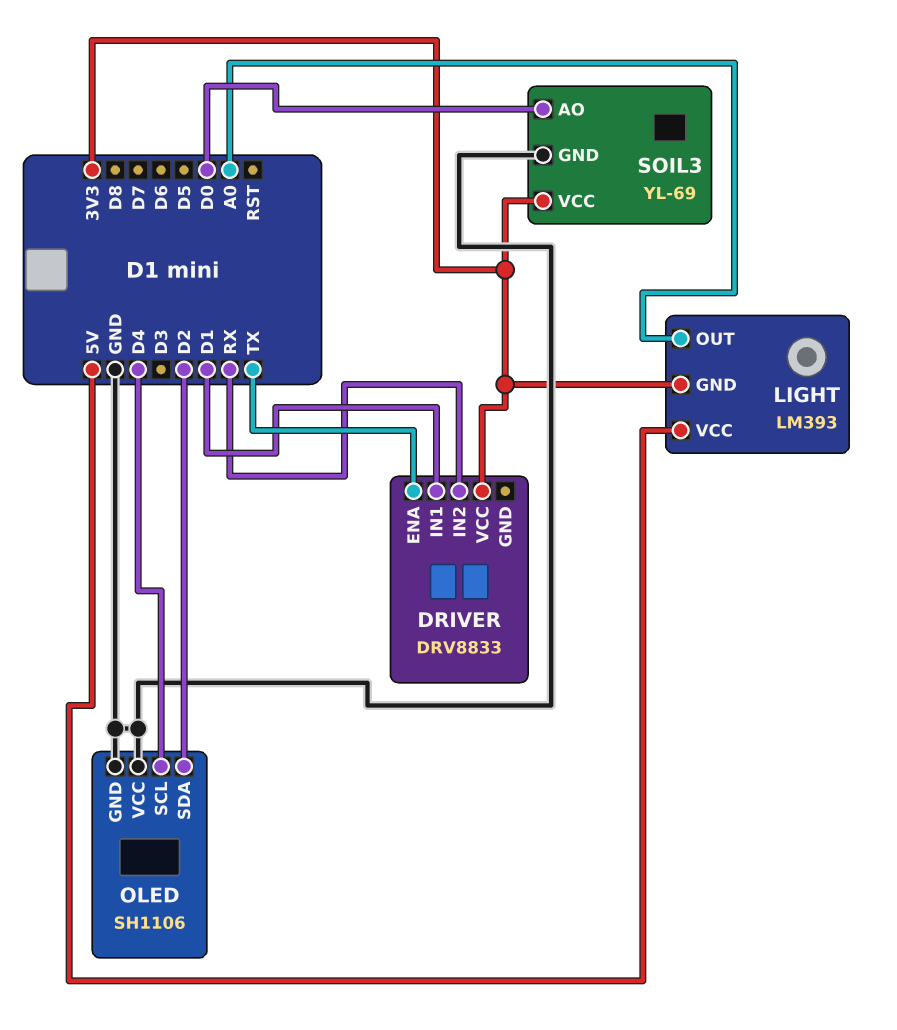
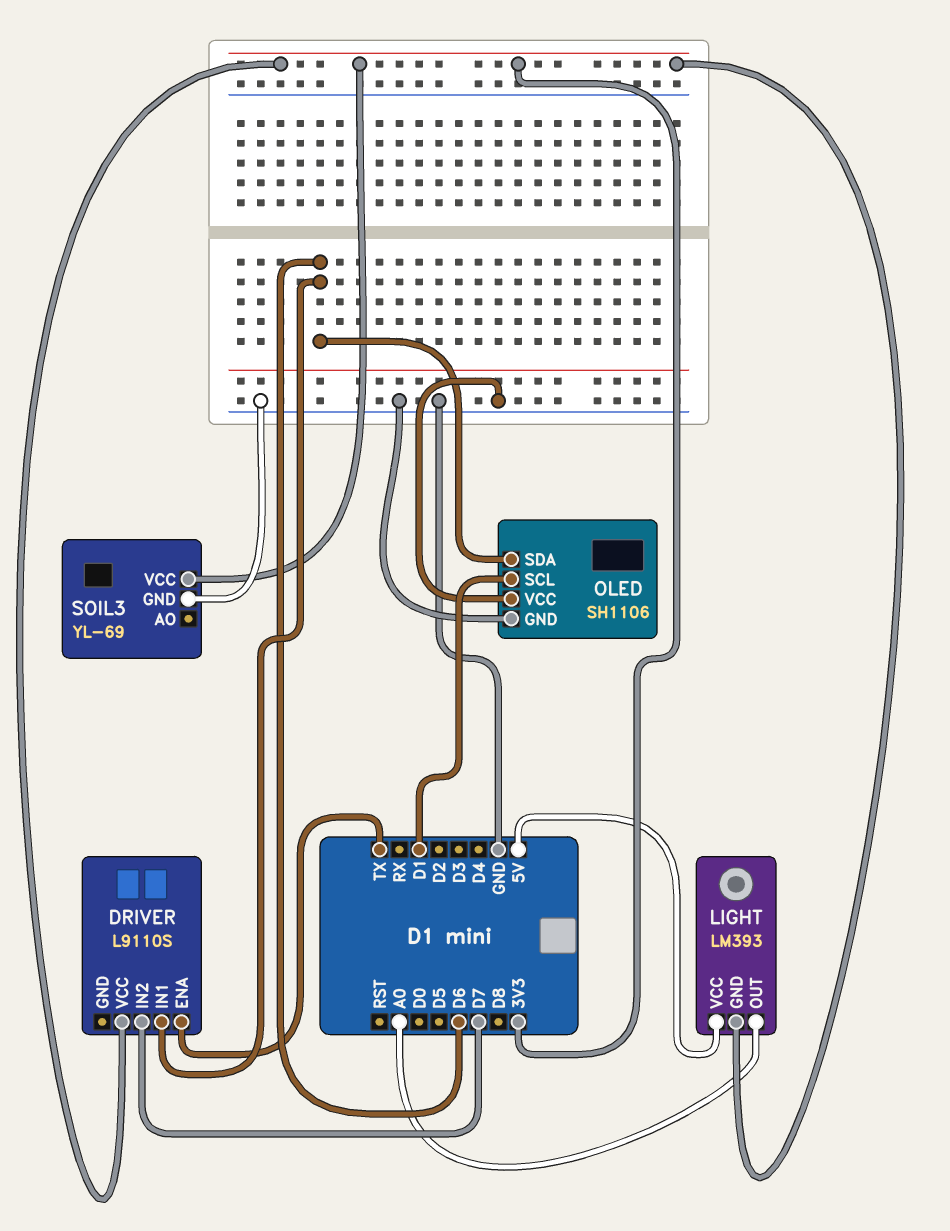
DRIVER: DRV8833 -> L9110S
DRIVER pin IN1: D1 -> D6
DRIVER pin IN2: RX -> D7
OLED pin SCL: D4 -> D1
OLED pin SDA: D2 -> D6
SOIL3 pin AO: D0 -> none

